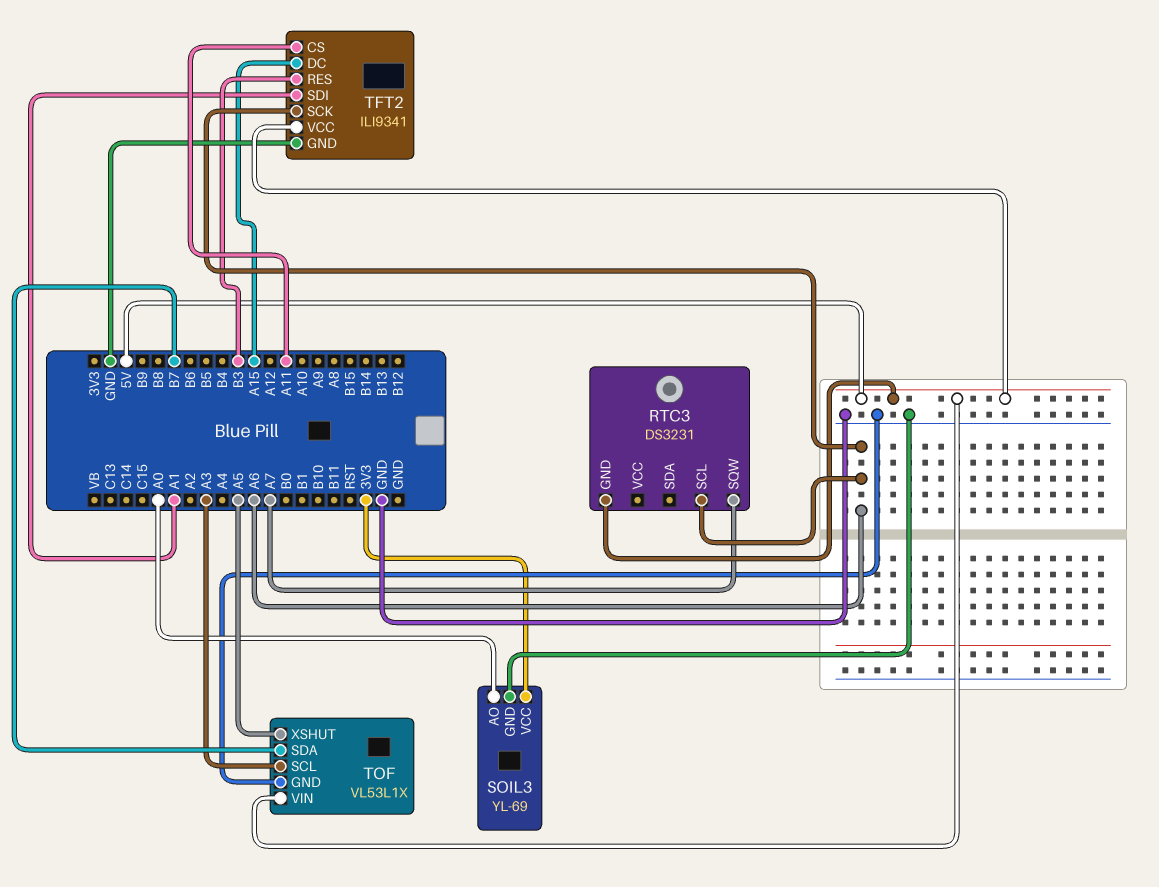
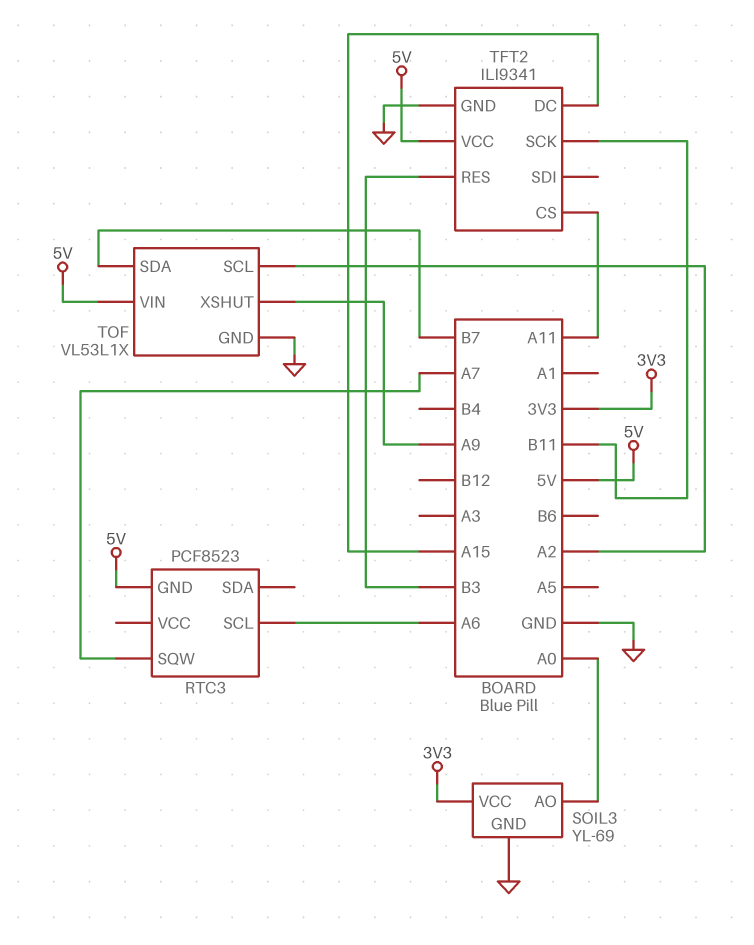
RTC3: DS3231 -> PCF8523
TFT2 pin SCK: A6 -> B11
TFT2 pin SDI: A1 -> none
TOF pin SCL: A3 -> A2
TOF pin XSHUT: A5 -> A9

